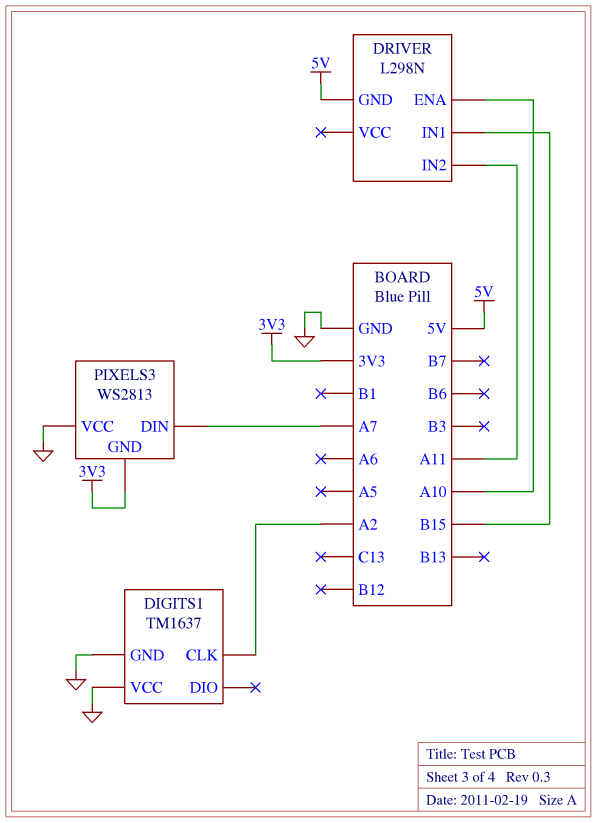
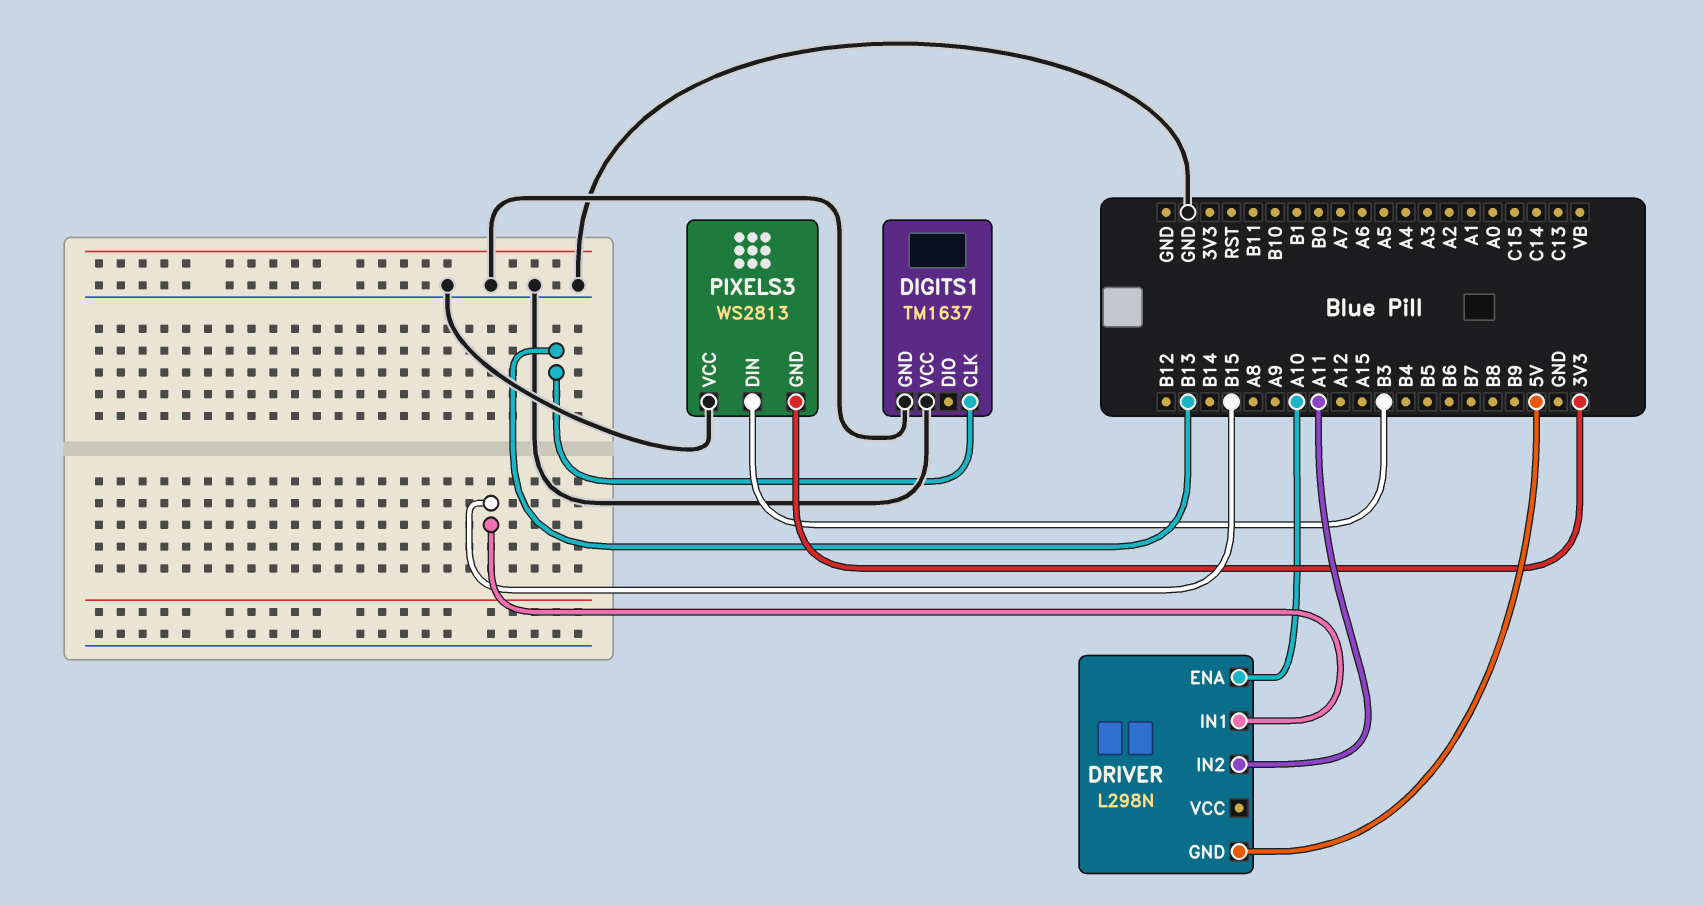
DIGITS1 pin CLK: A2 -> B13
PIXELS3 pin DIN: A7 -> B3

